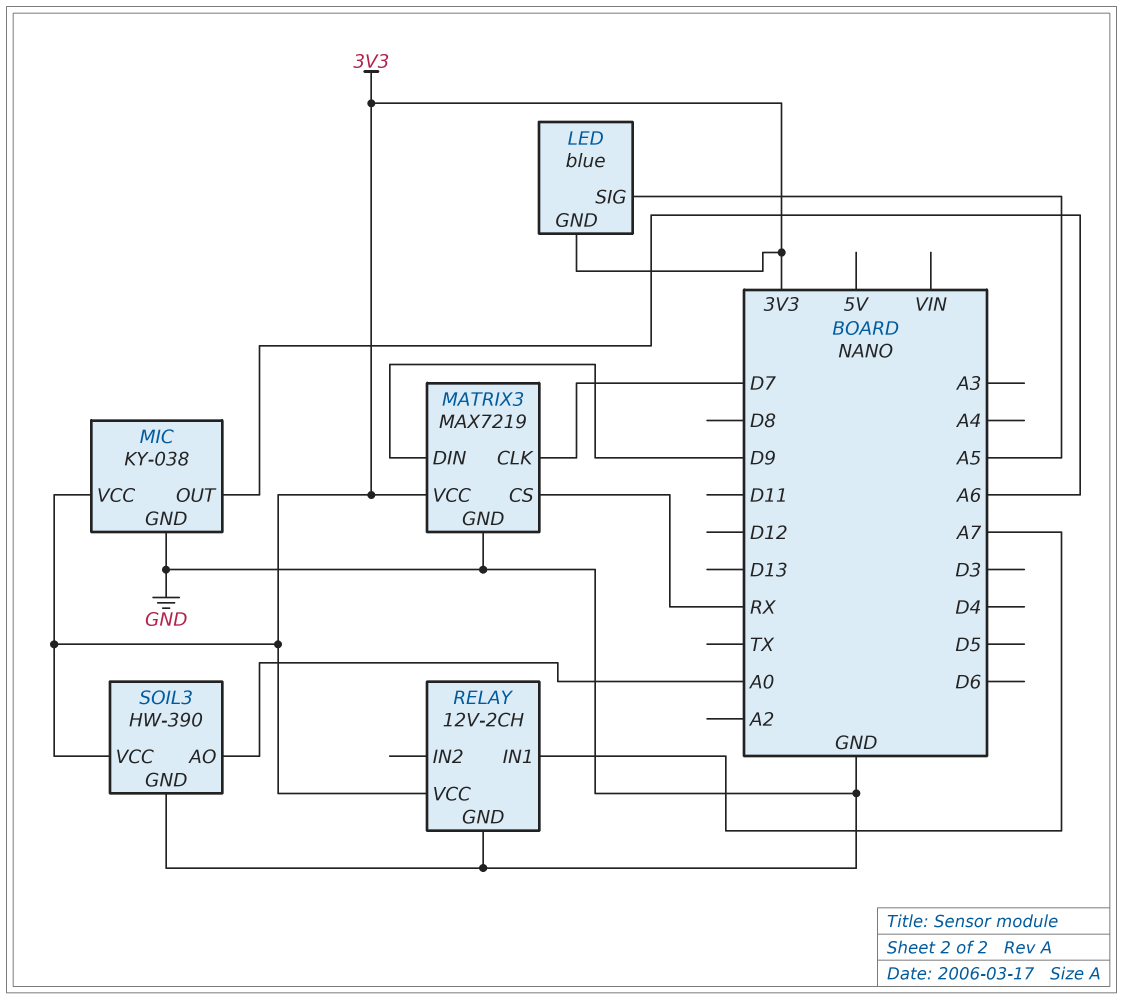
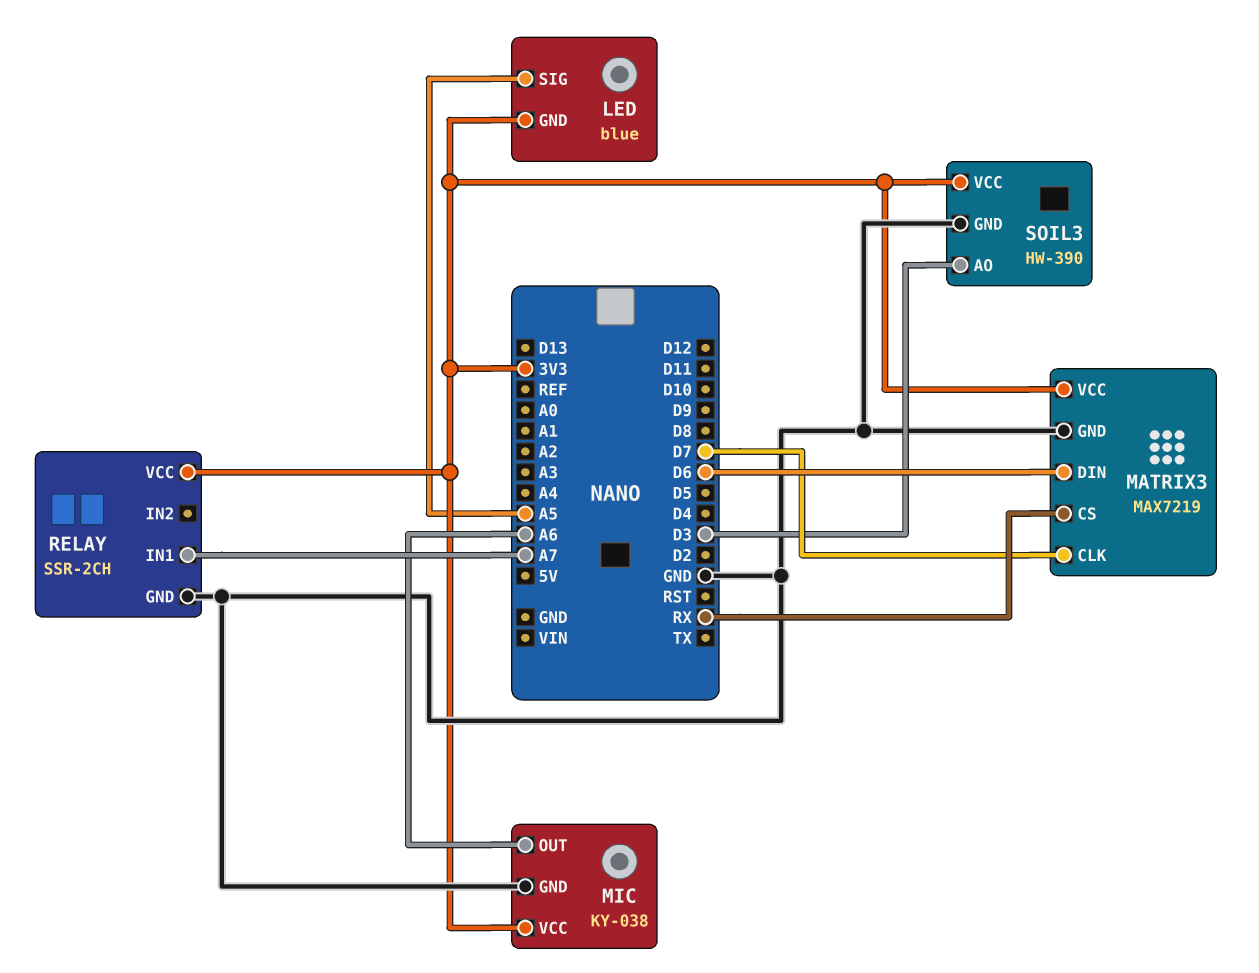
MATRIX3 pin DIN: D9 -> D6
RELAY: 12V-2CH -> SSR-2CH
SOIL3 pin AO: A0 -> D3

